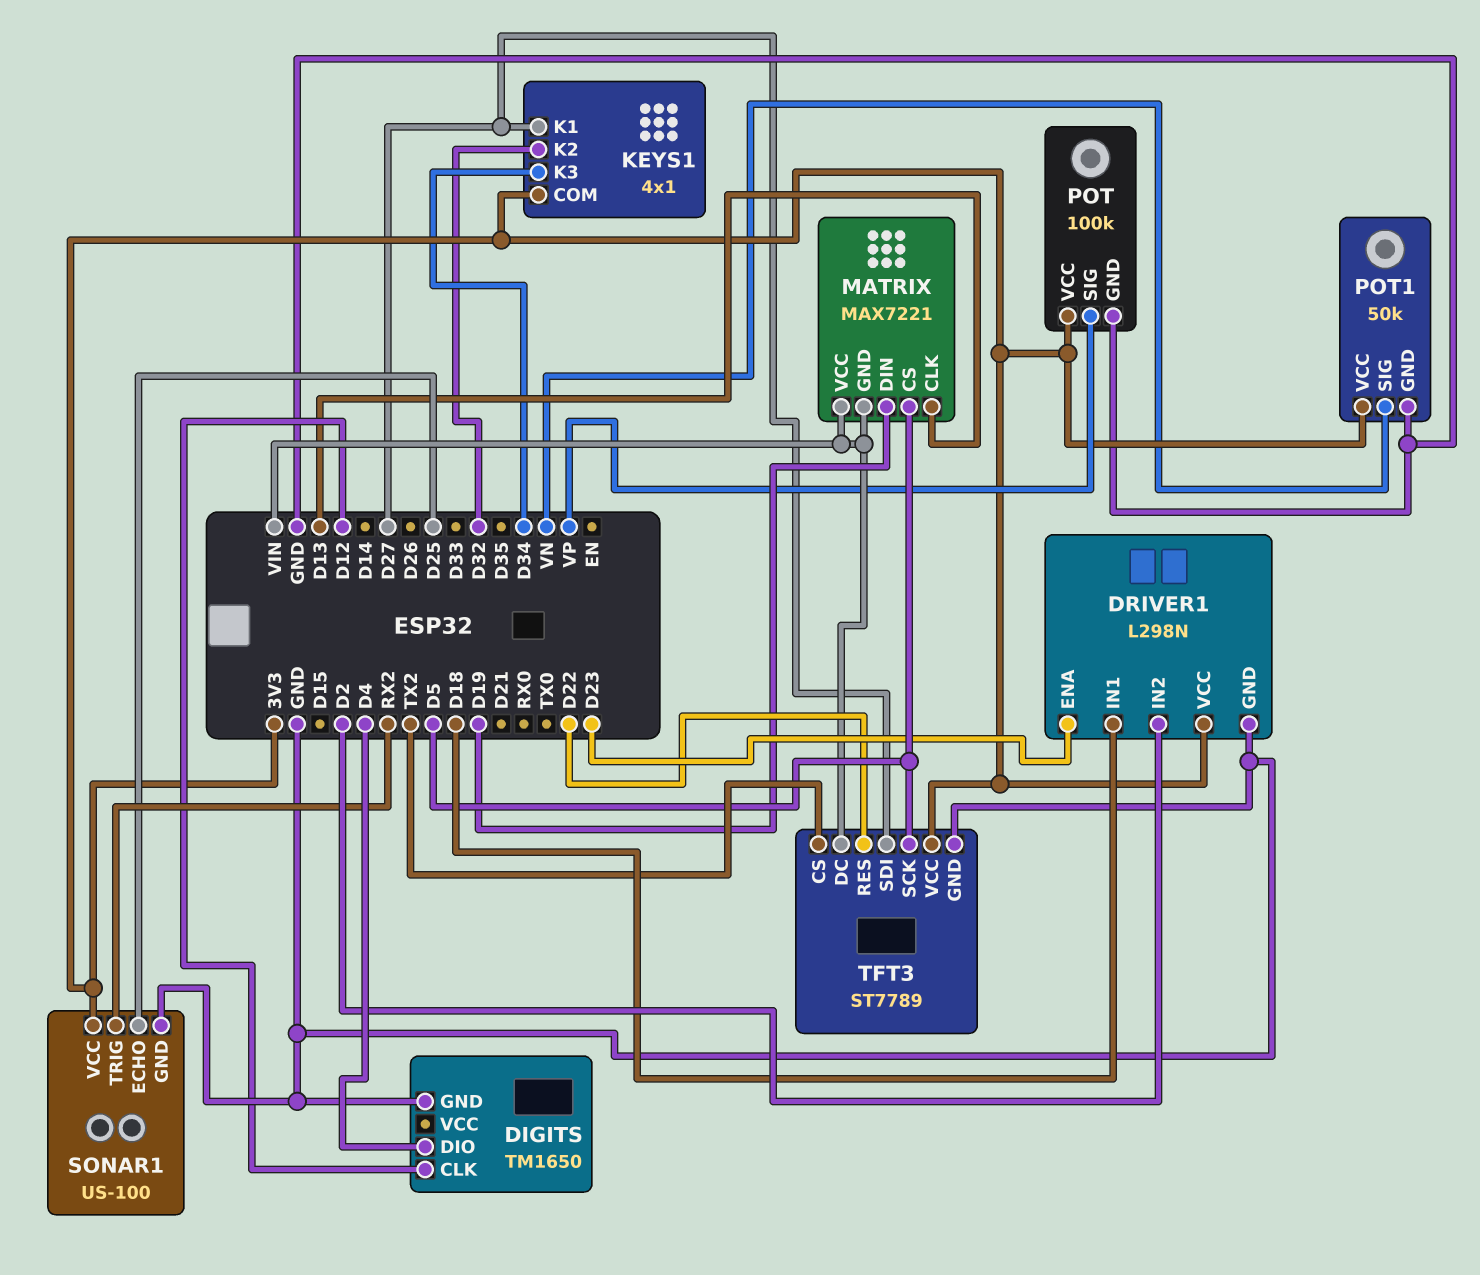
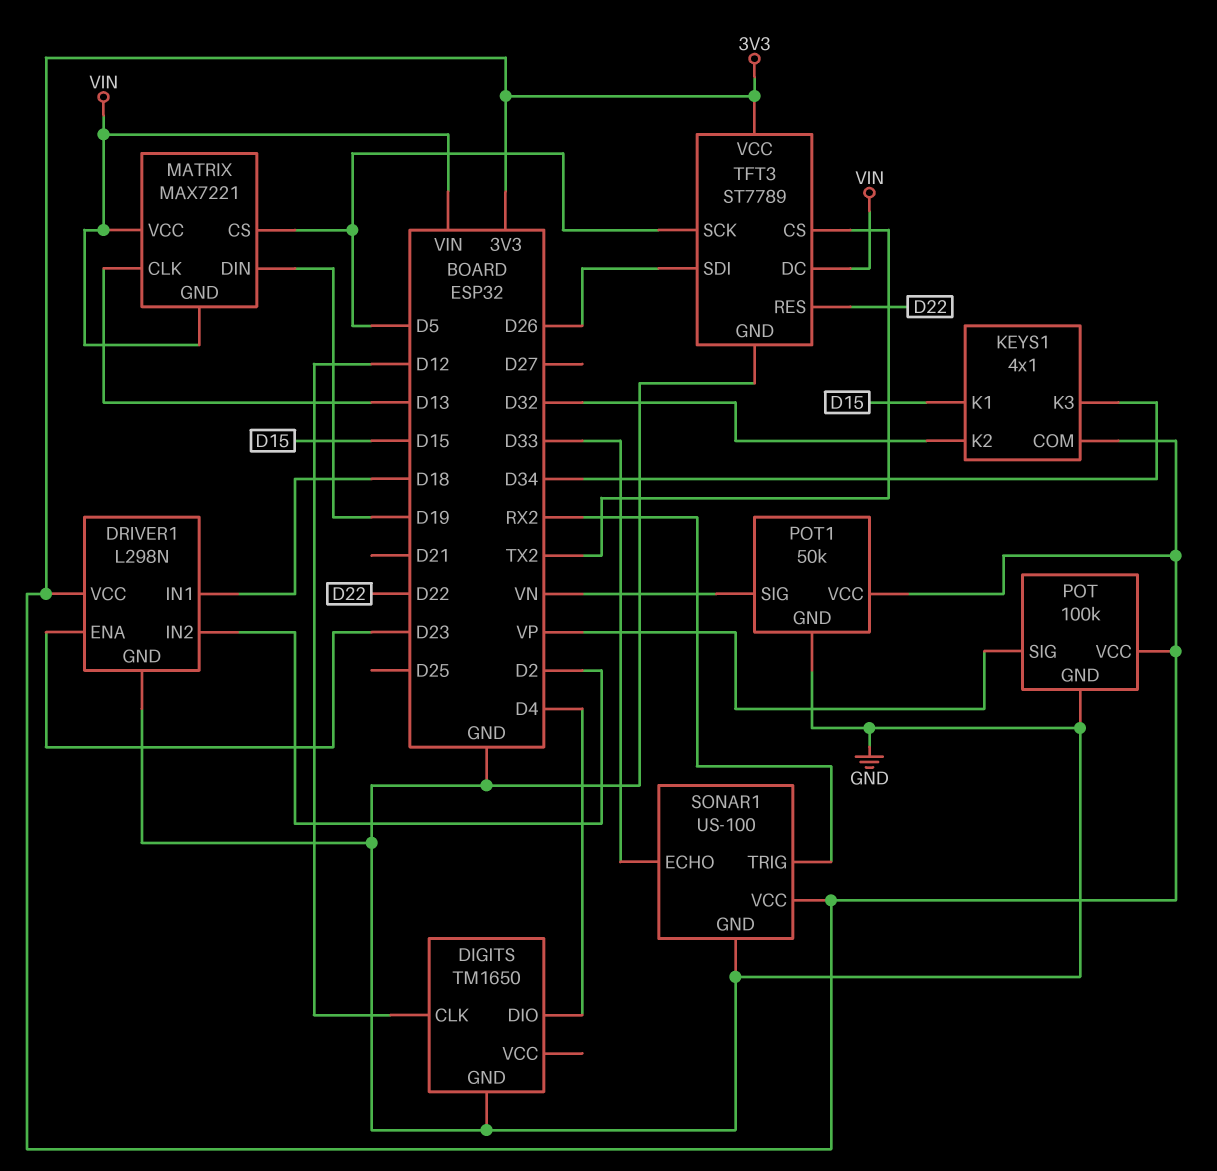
KEYS1 pin K1: D27 -> D15
SONAR1 pin ECHO: D25 -> D33
TFT3 pin SDI: D27 -> D26

